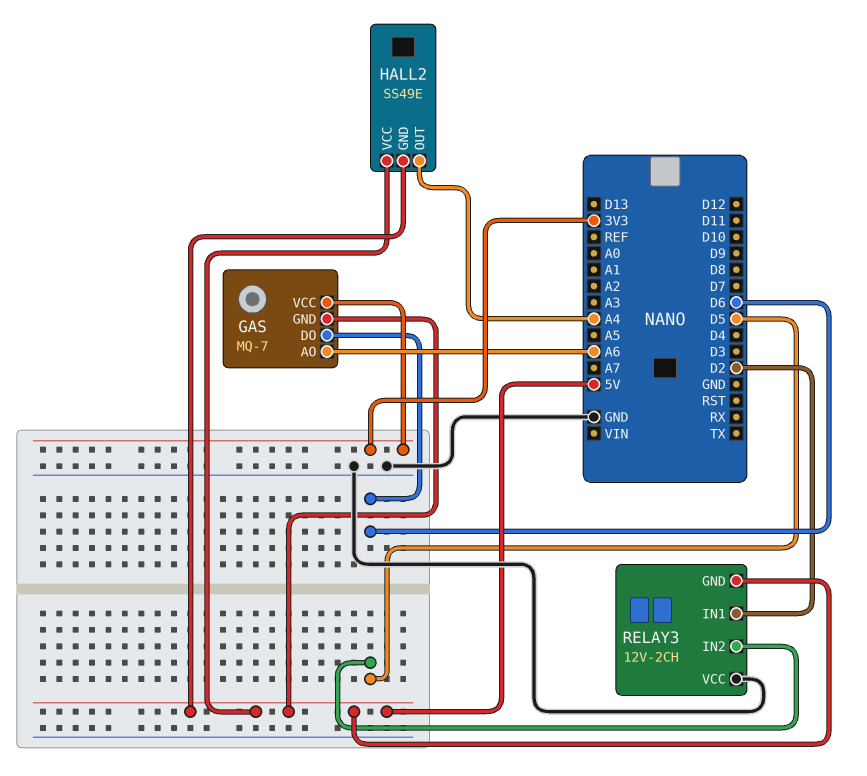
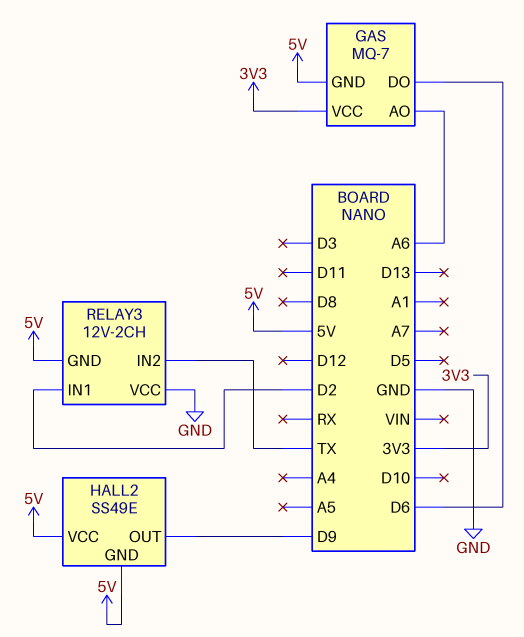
HALL2 pin OUT: A4 -> D9
RELAY3 pin IN2: D5 -> TX

